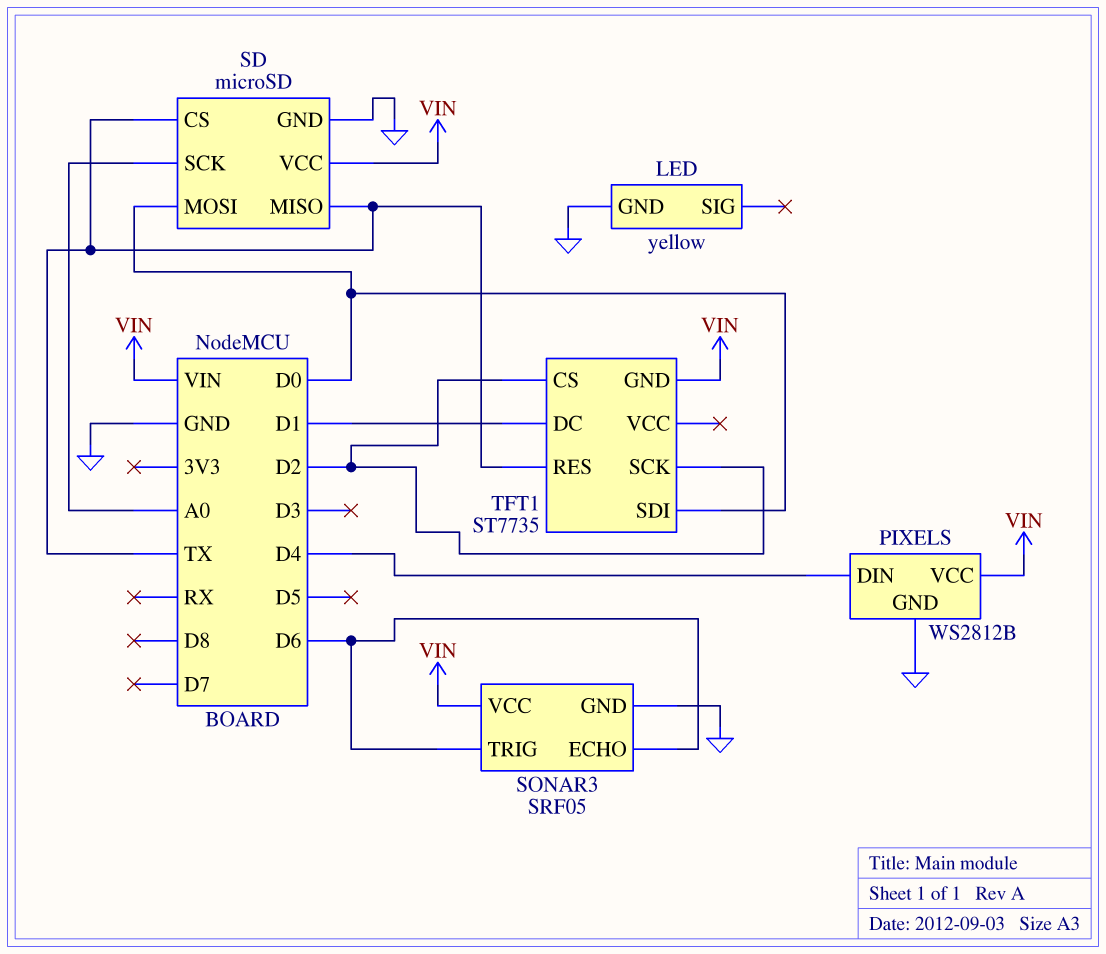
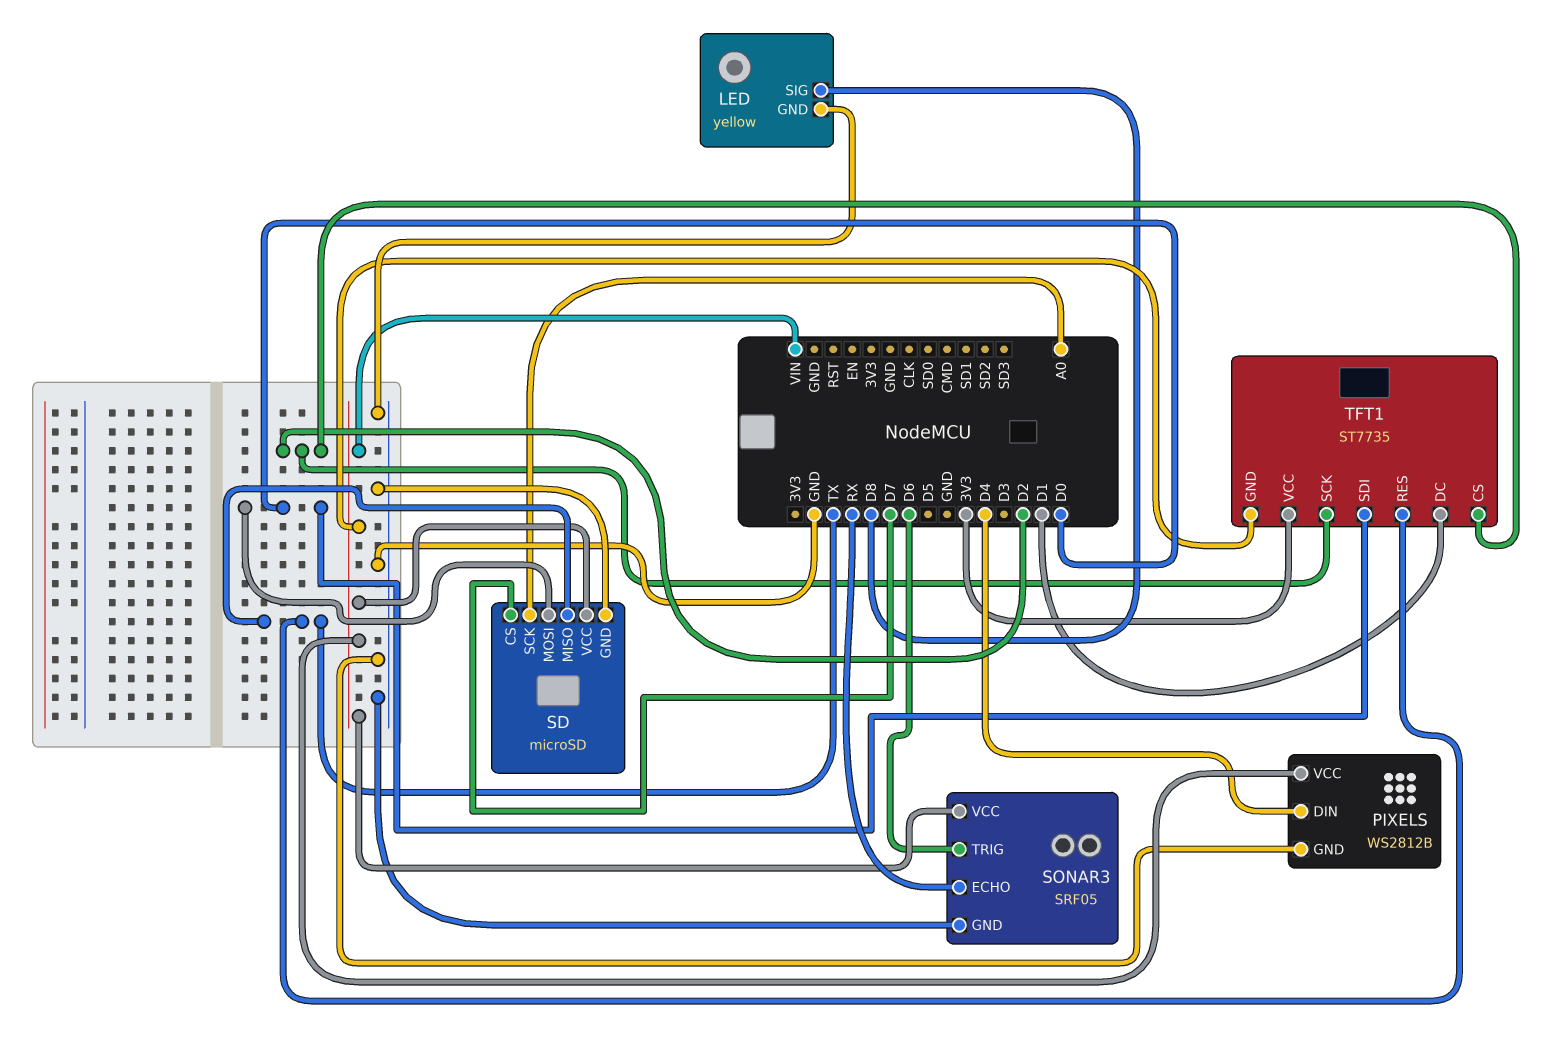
LED pin SIG: none -> D8
SD pin CS: TX -> D7
SONAR3 pin ECHO: D6 -> RX
TFT1 pin VCC: none -> 3V3

